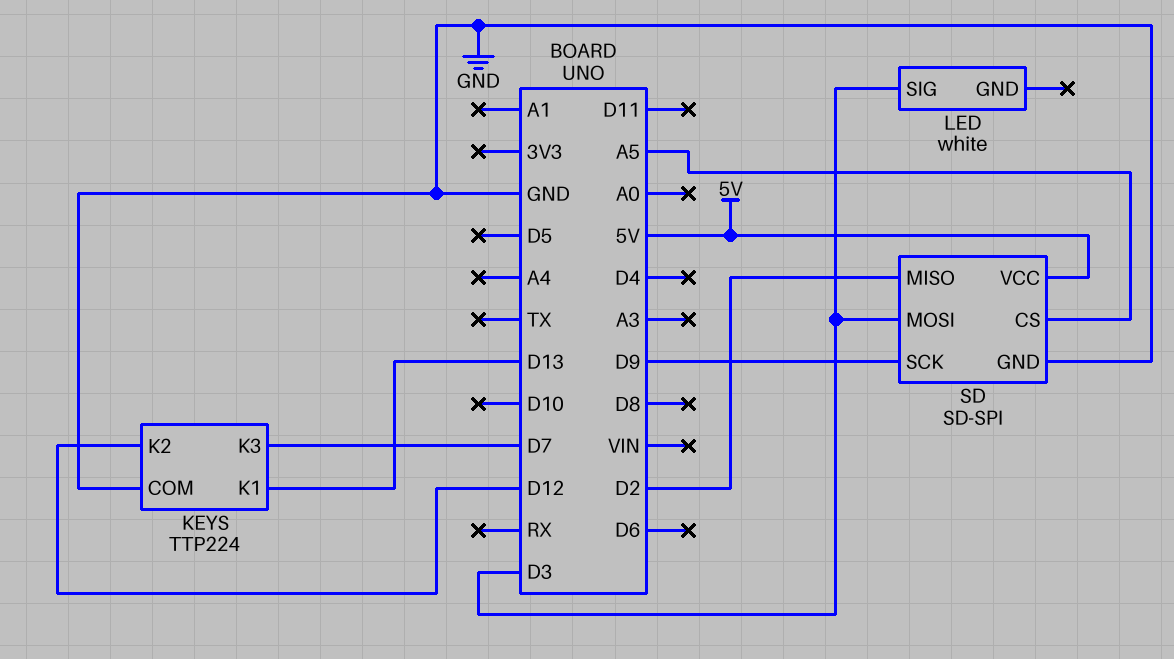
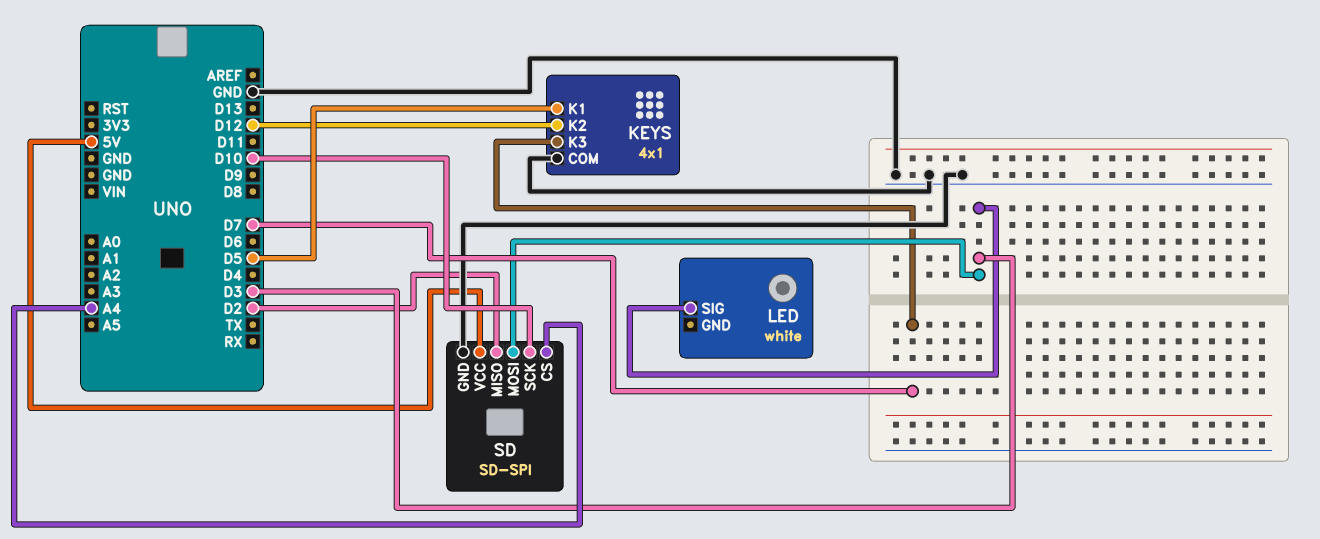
KEYS: TTP224 -> 4x1
KEYS pin K1: D13 -> D5
SD pin CS: A5 -> A4
SD pin SCK: D9 -> D10

